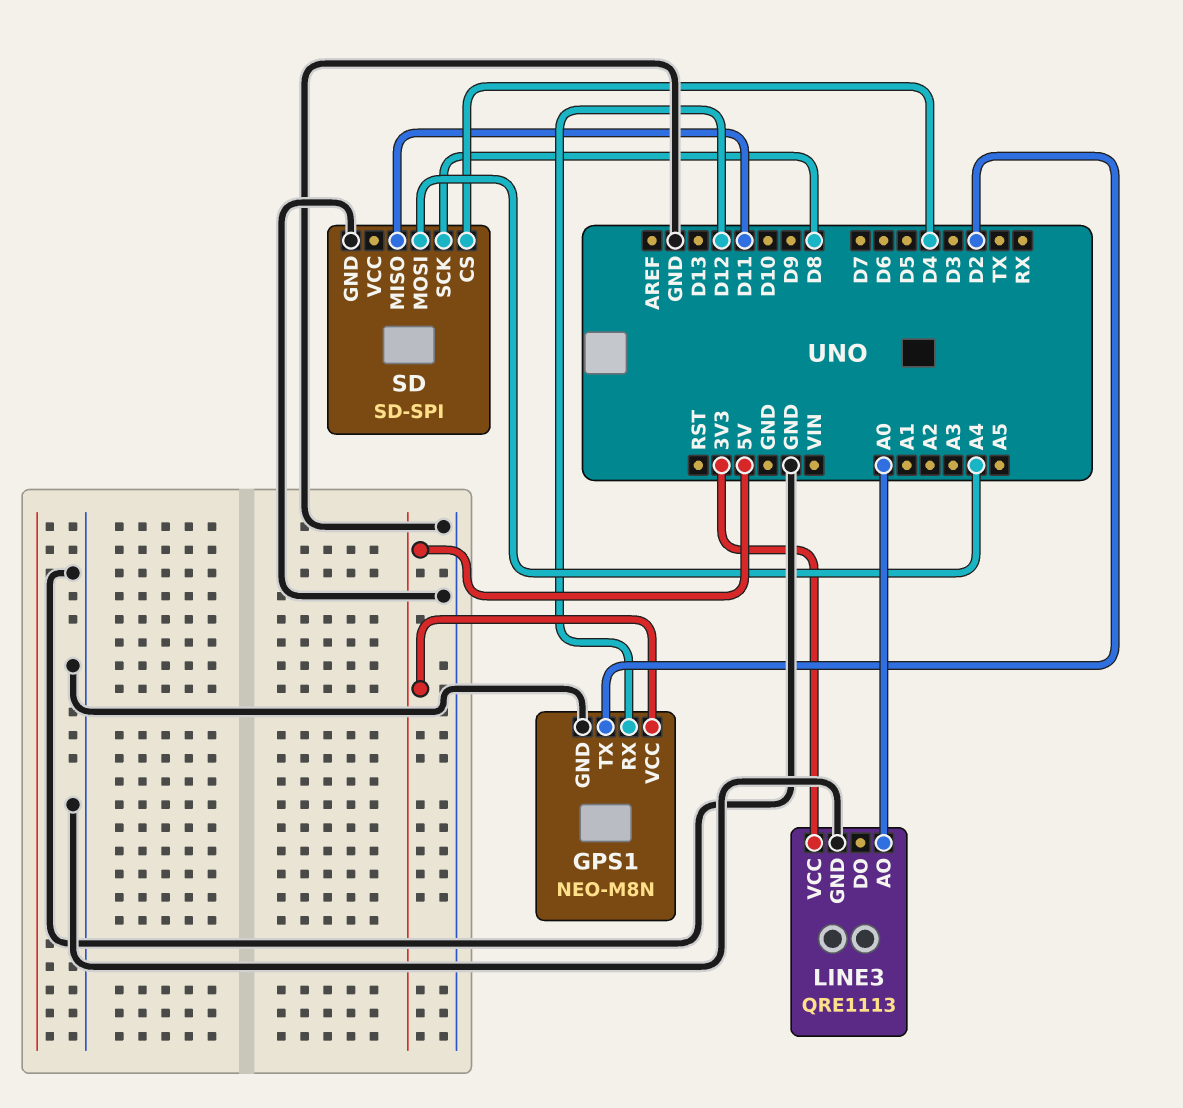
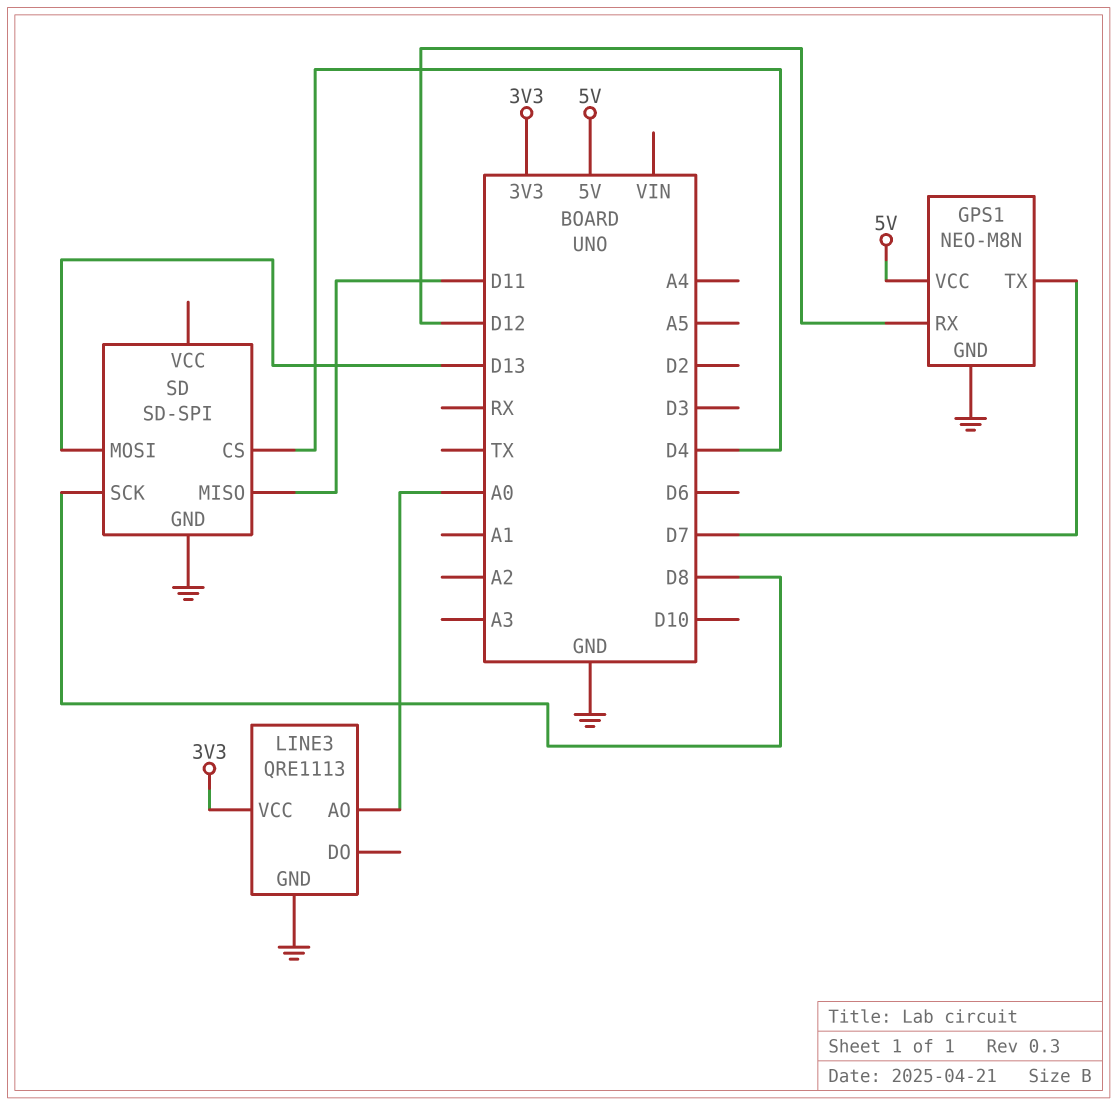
GPS1 pin TX: D2 -> D7
SD pin MOSI: A4 -> D13

